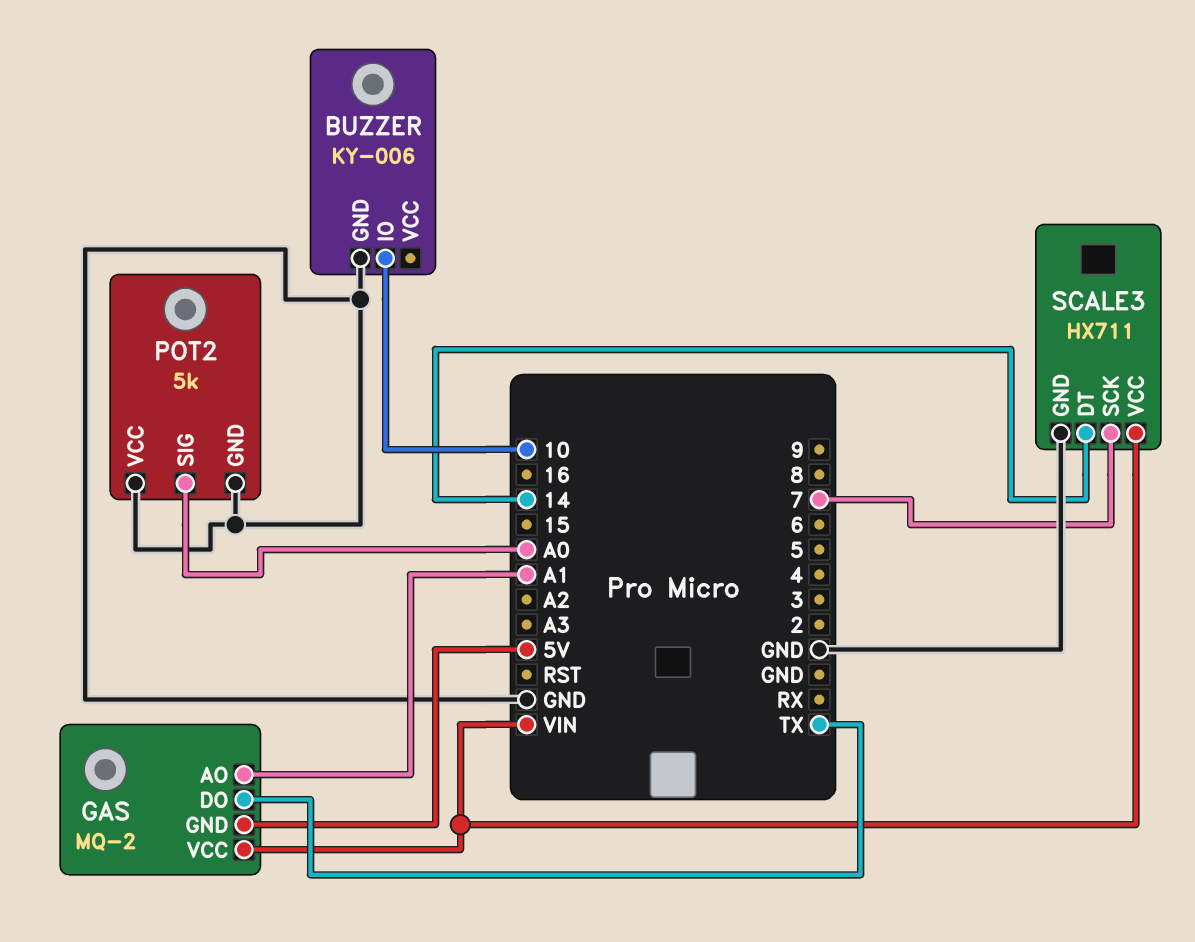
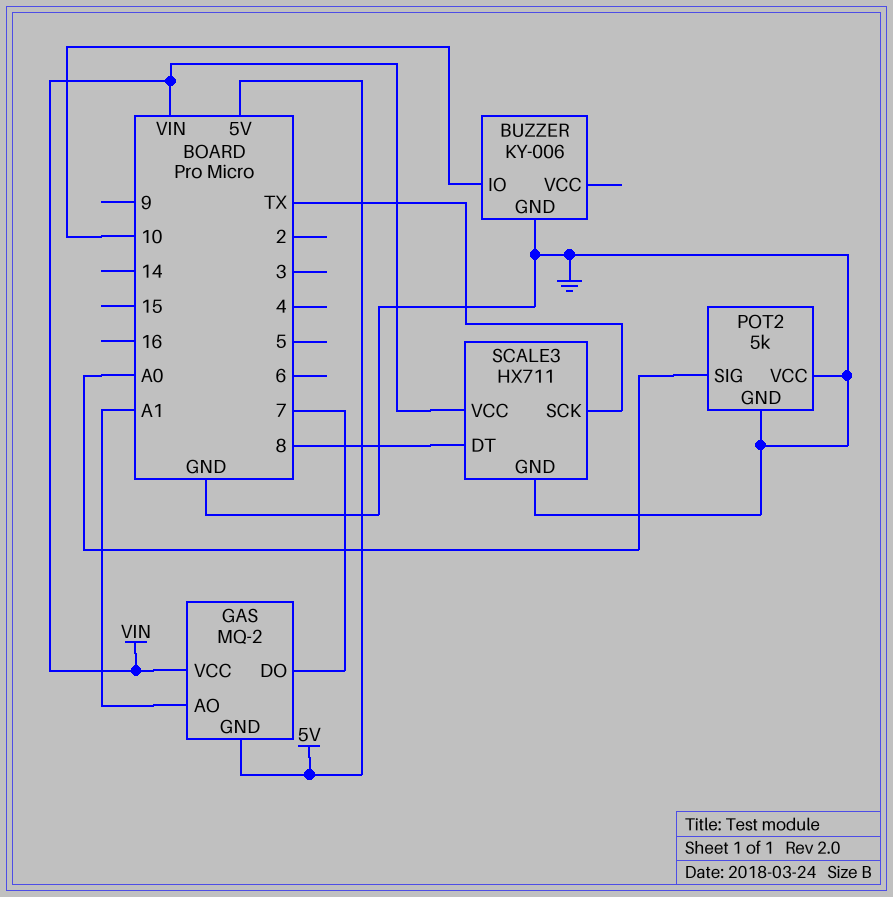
GAS pin DO: TX -> 7
SCALE3 pin DT: 14 -> 8
SCALE3 pin SCK: 7 -> TX

